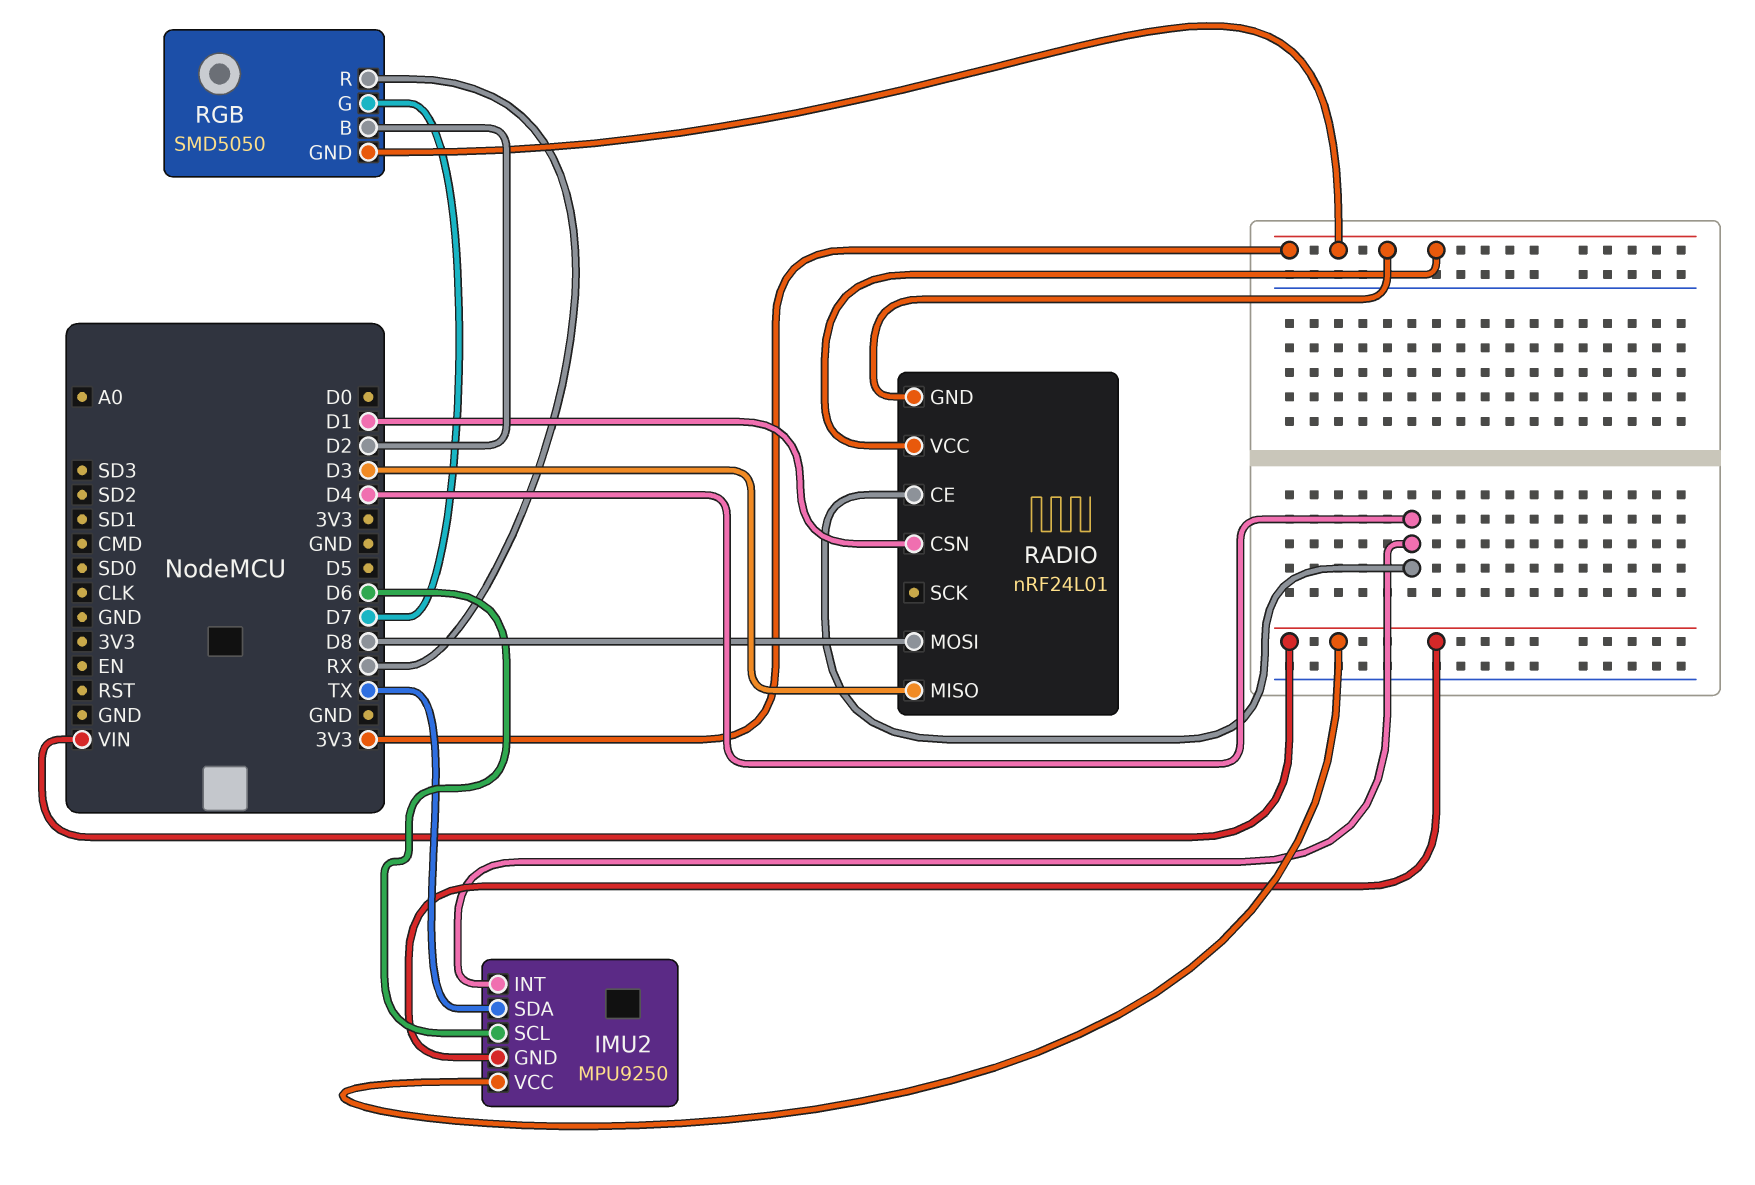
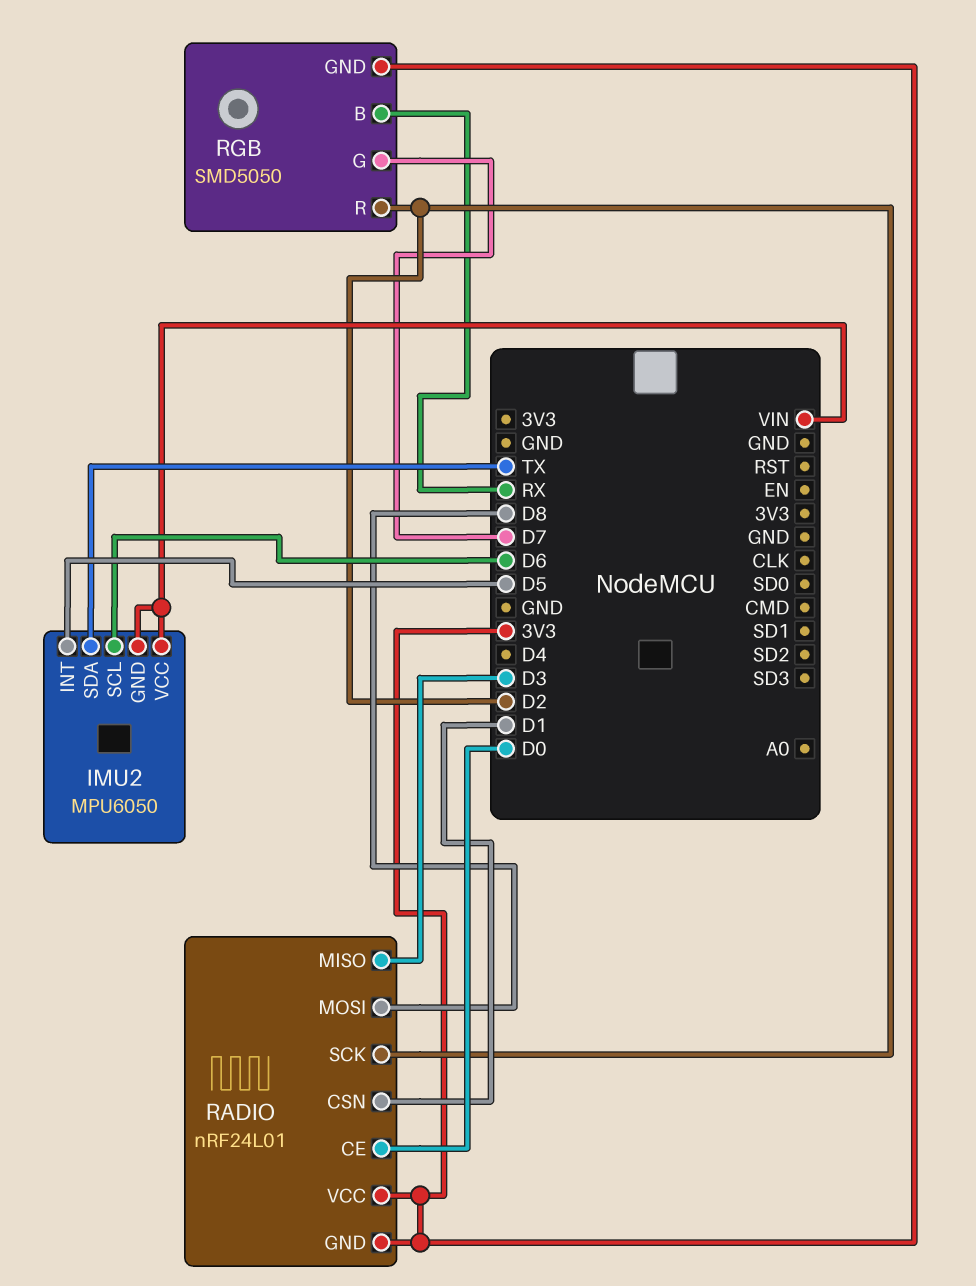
IMU2: MPU9250 -> MPU6050
IMU2 pin INT: D4 -> D5
RADIO pin CE: D4 -> D0
RADIO pin SCK: none -> D2
RGB pin B: D2 -> RX
RGB pin R: RX -> D2

